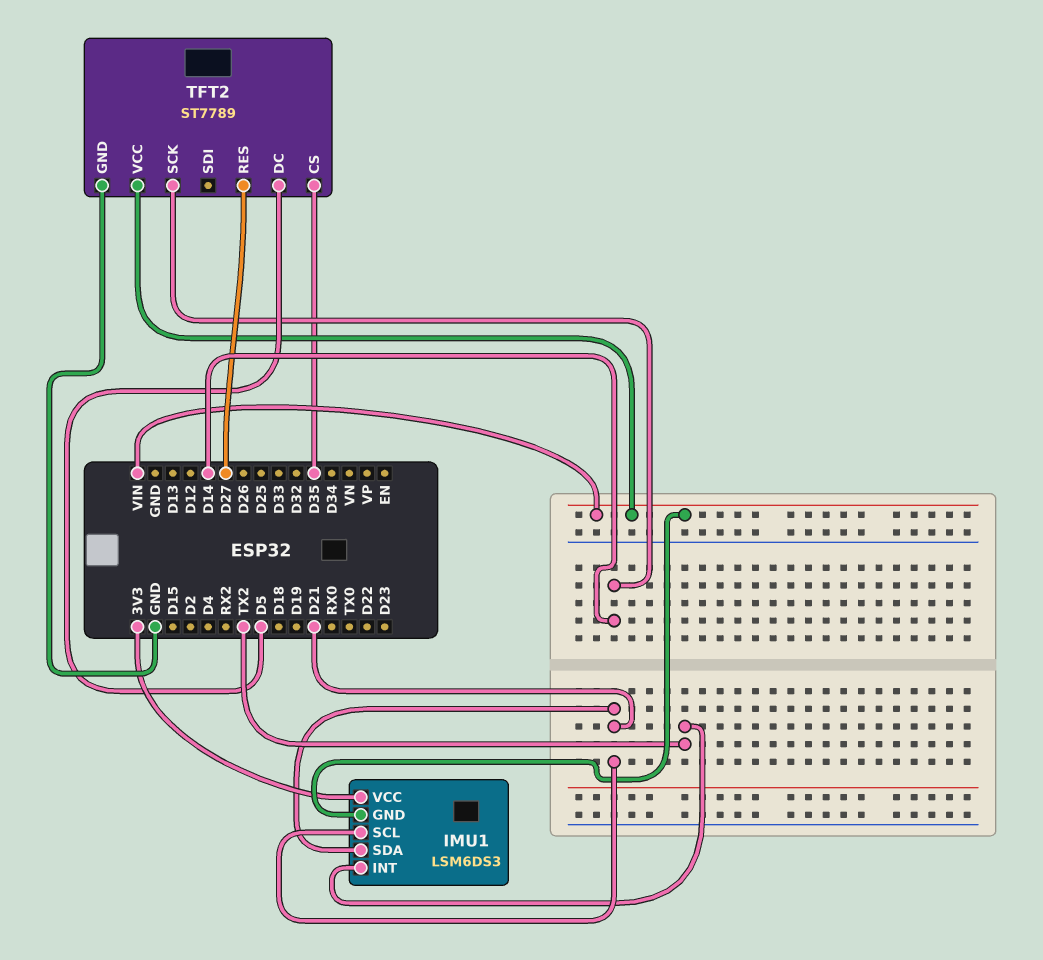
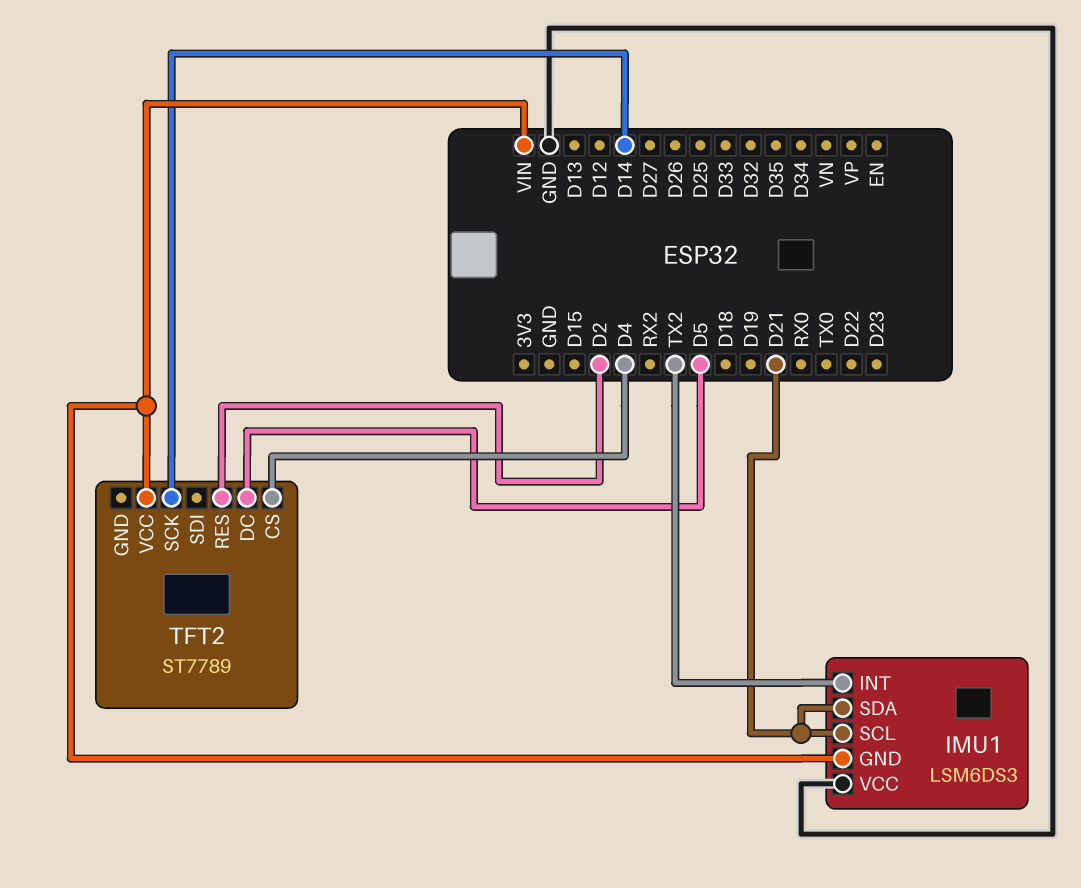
IMU1 pin VCC: 3V3 -> GND
TFT2 pin CS: D35 -> D4
TFT2 pin GND: GND -> none
TFT2 pin RES: D27 -> D2

